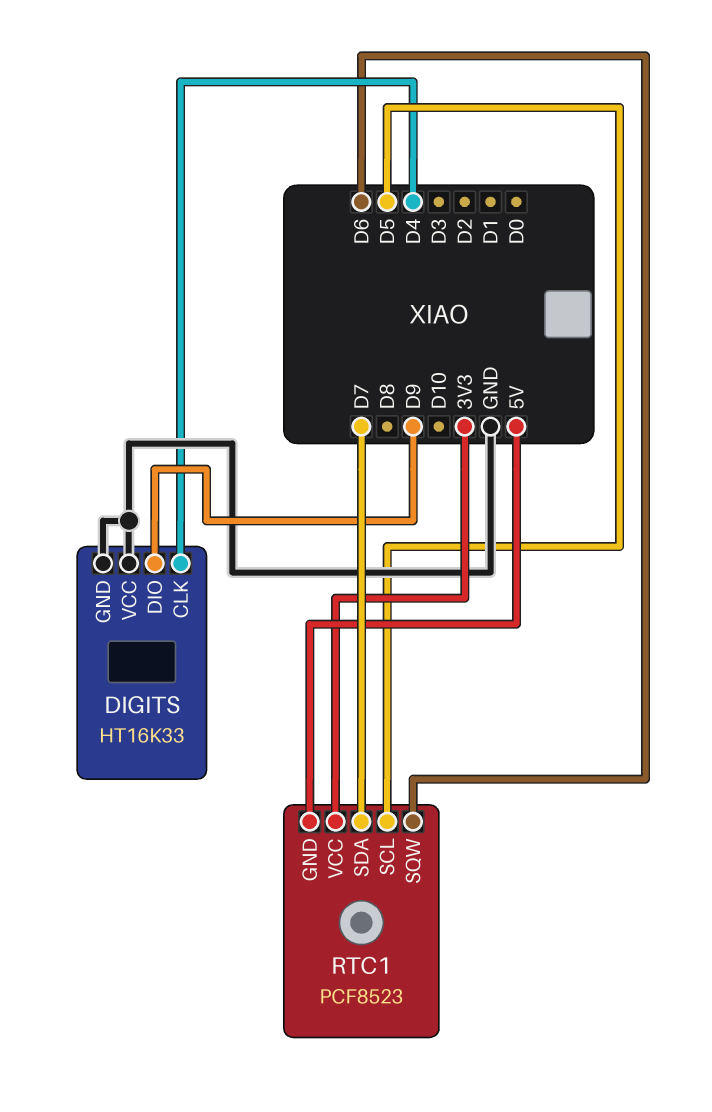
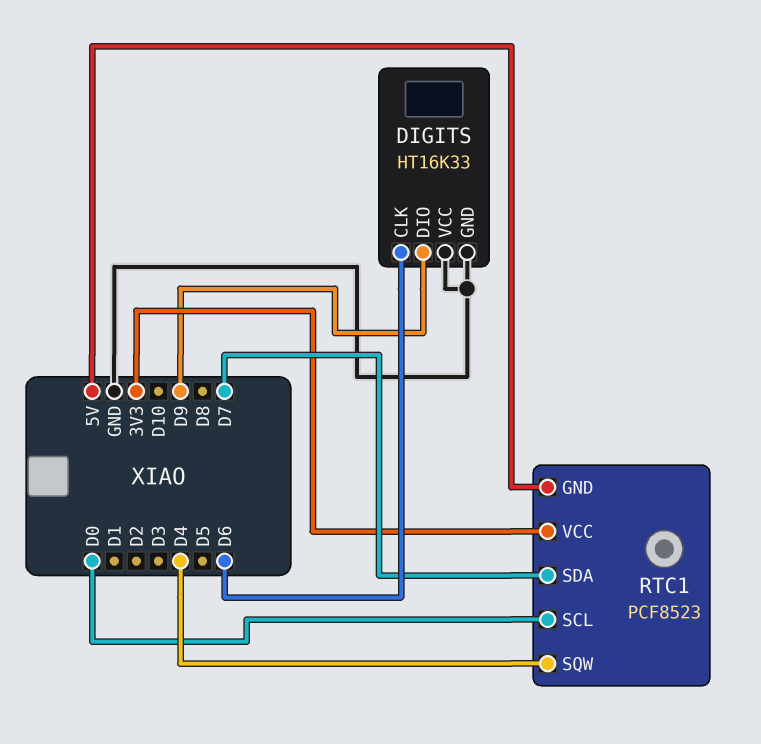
DIGITS pin CLK: D4 -> D6
RTC1 pin SCL: D5 -> D0
RTC1 pin SQW: D6 -> D4

